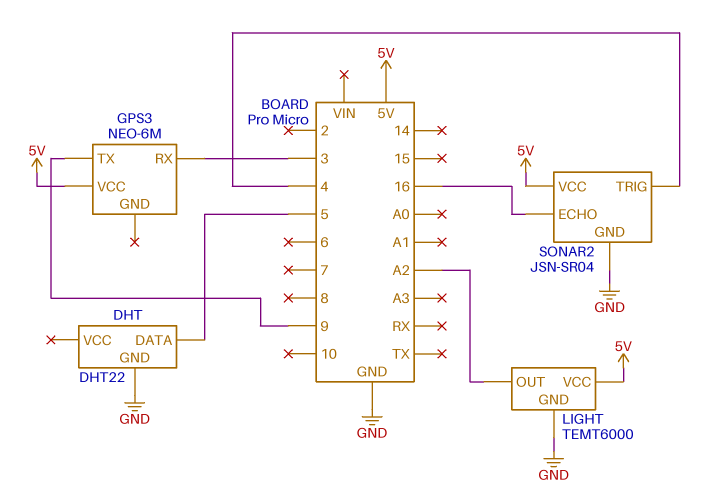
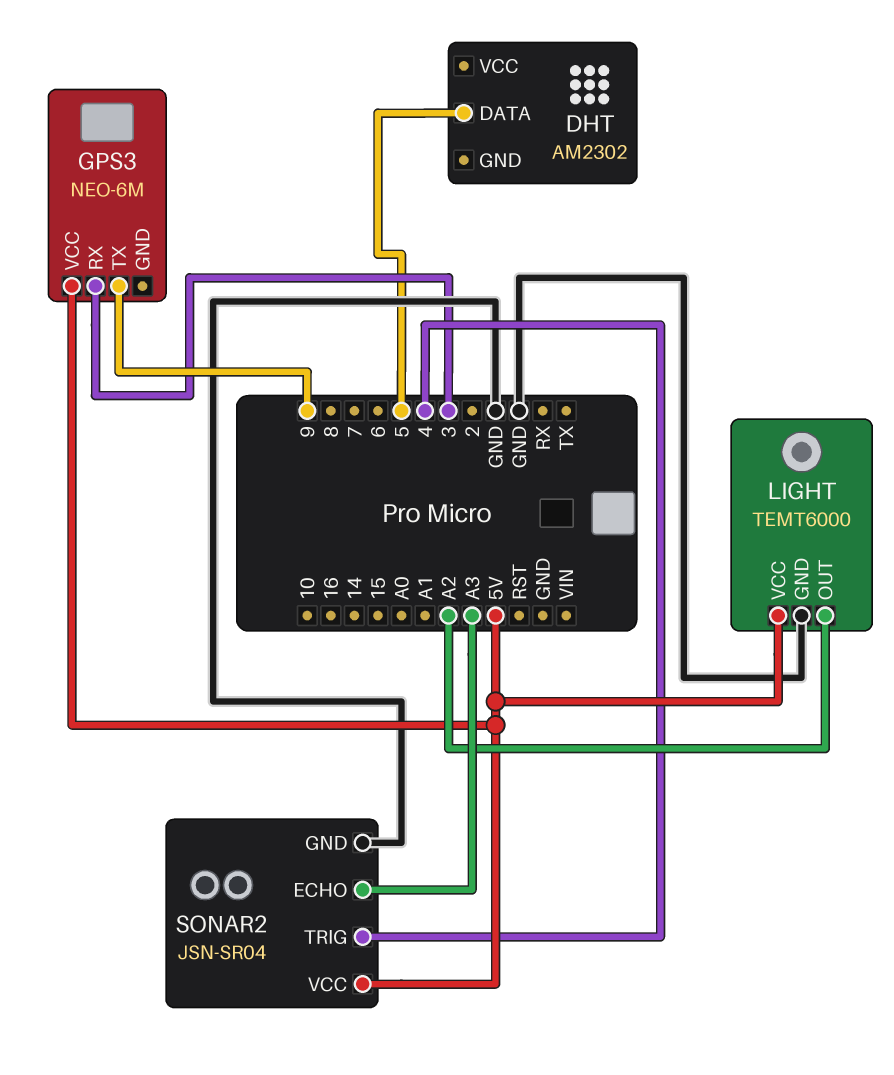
DHT: DHT22 -> AM2302
DHT pin GND: GND -> none
SONAR2 pin ECHO: 16 -> A3

